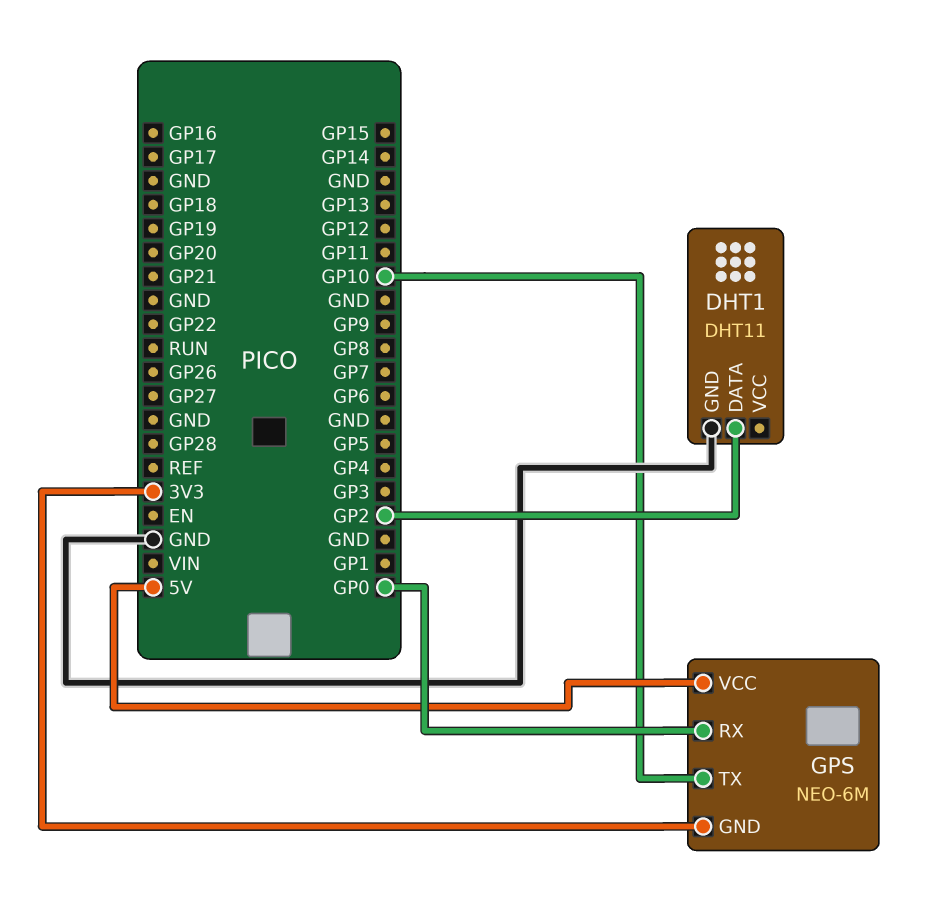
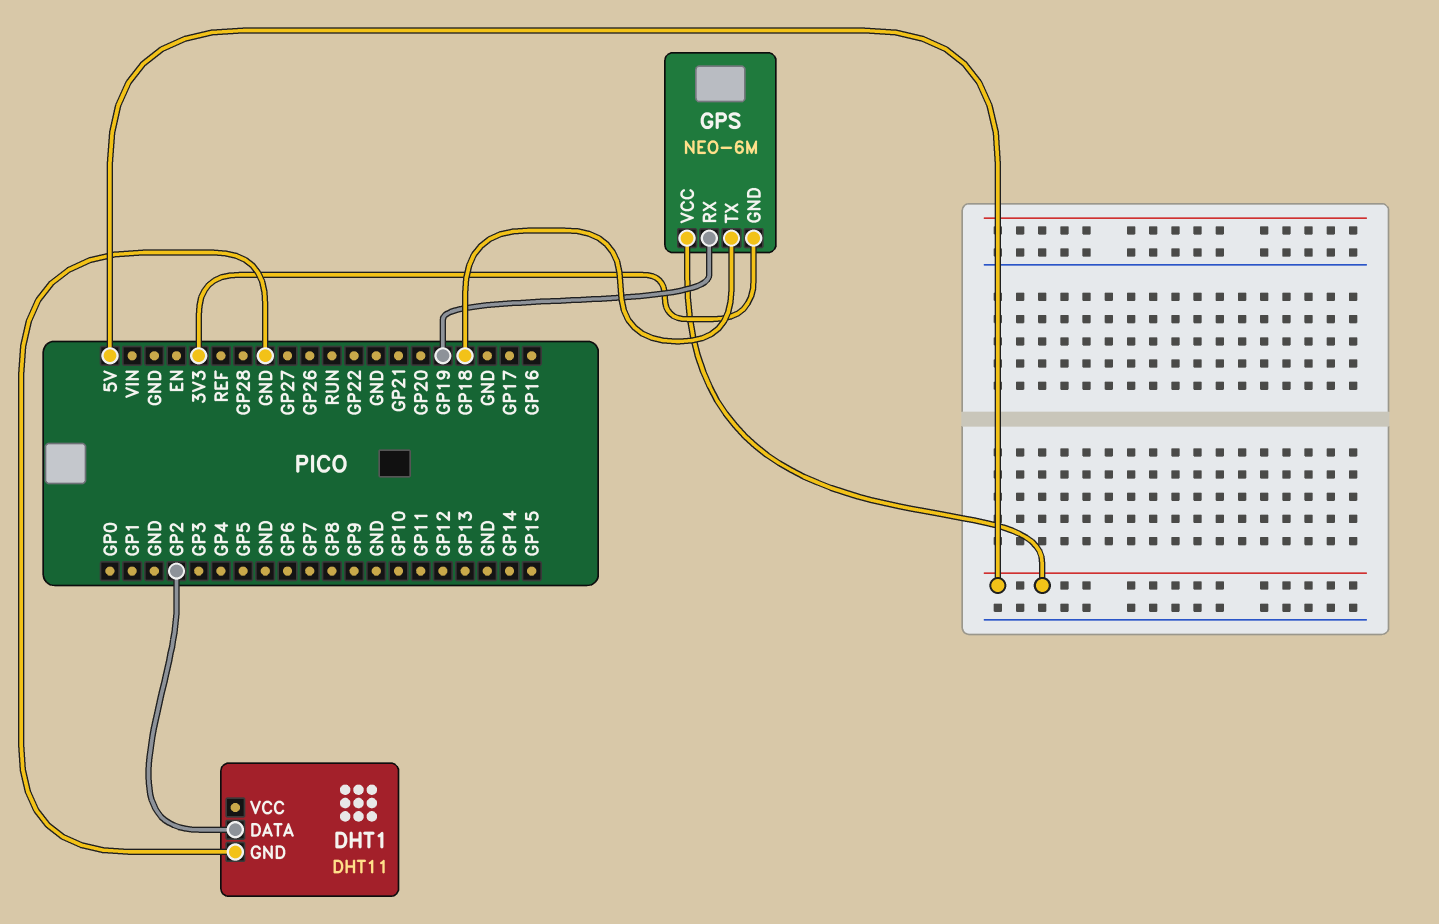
GPS pin RX: GP0 -> GP19
GPS pin TX: GP10 -> GP18

